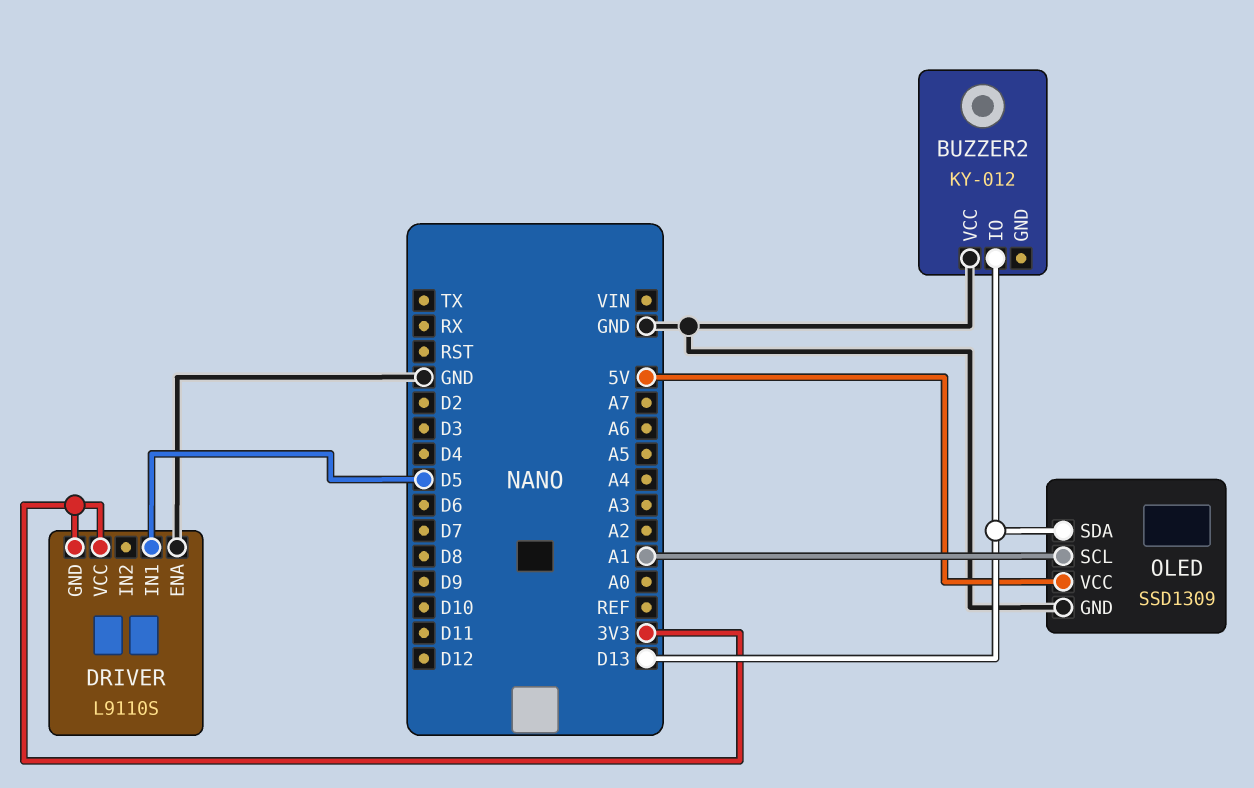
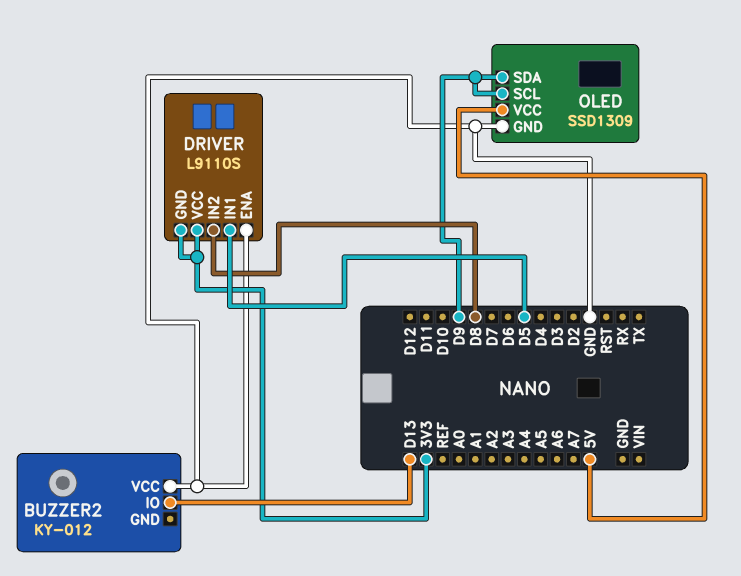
DRIVER pin IN2: none -> D8
OLED pin SCL: A1 -> D9
OLED pin SDA: D13 -> D9

